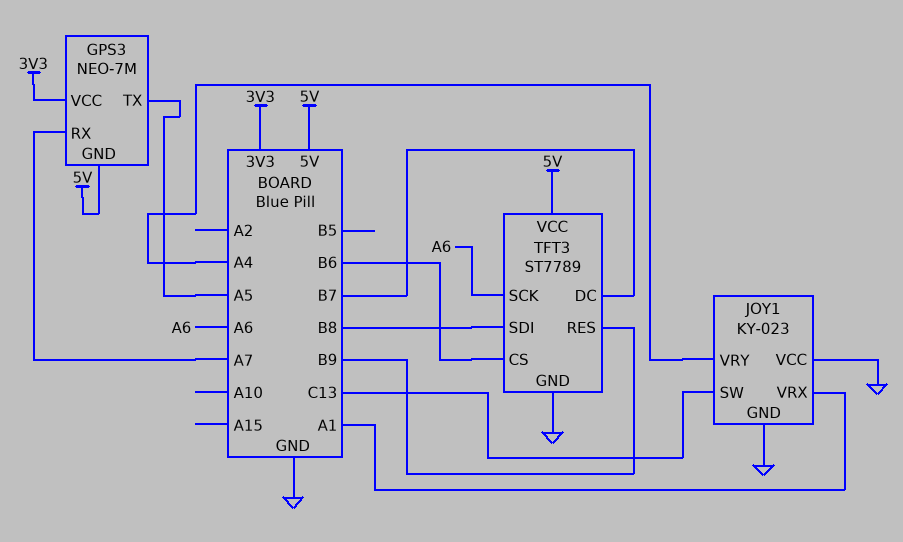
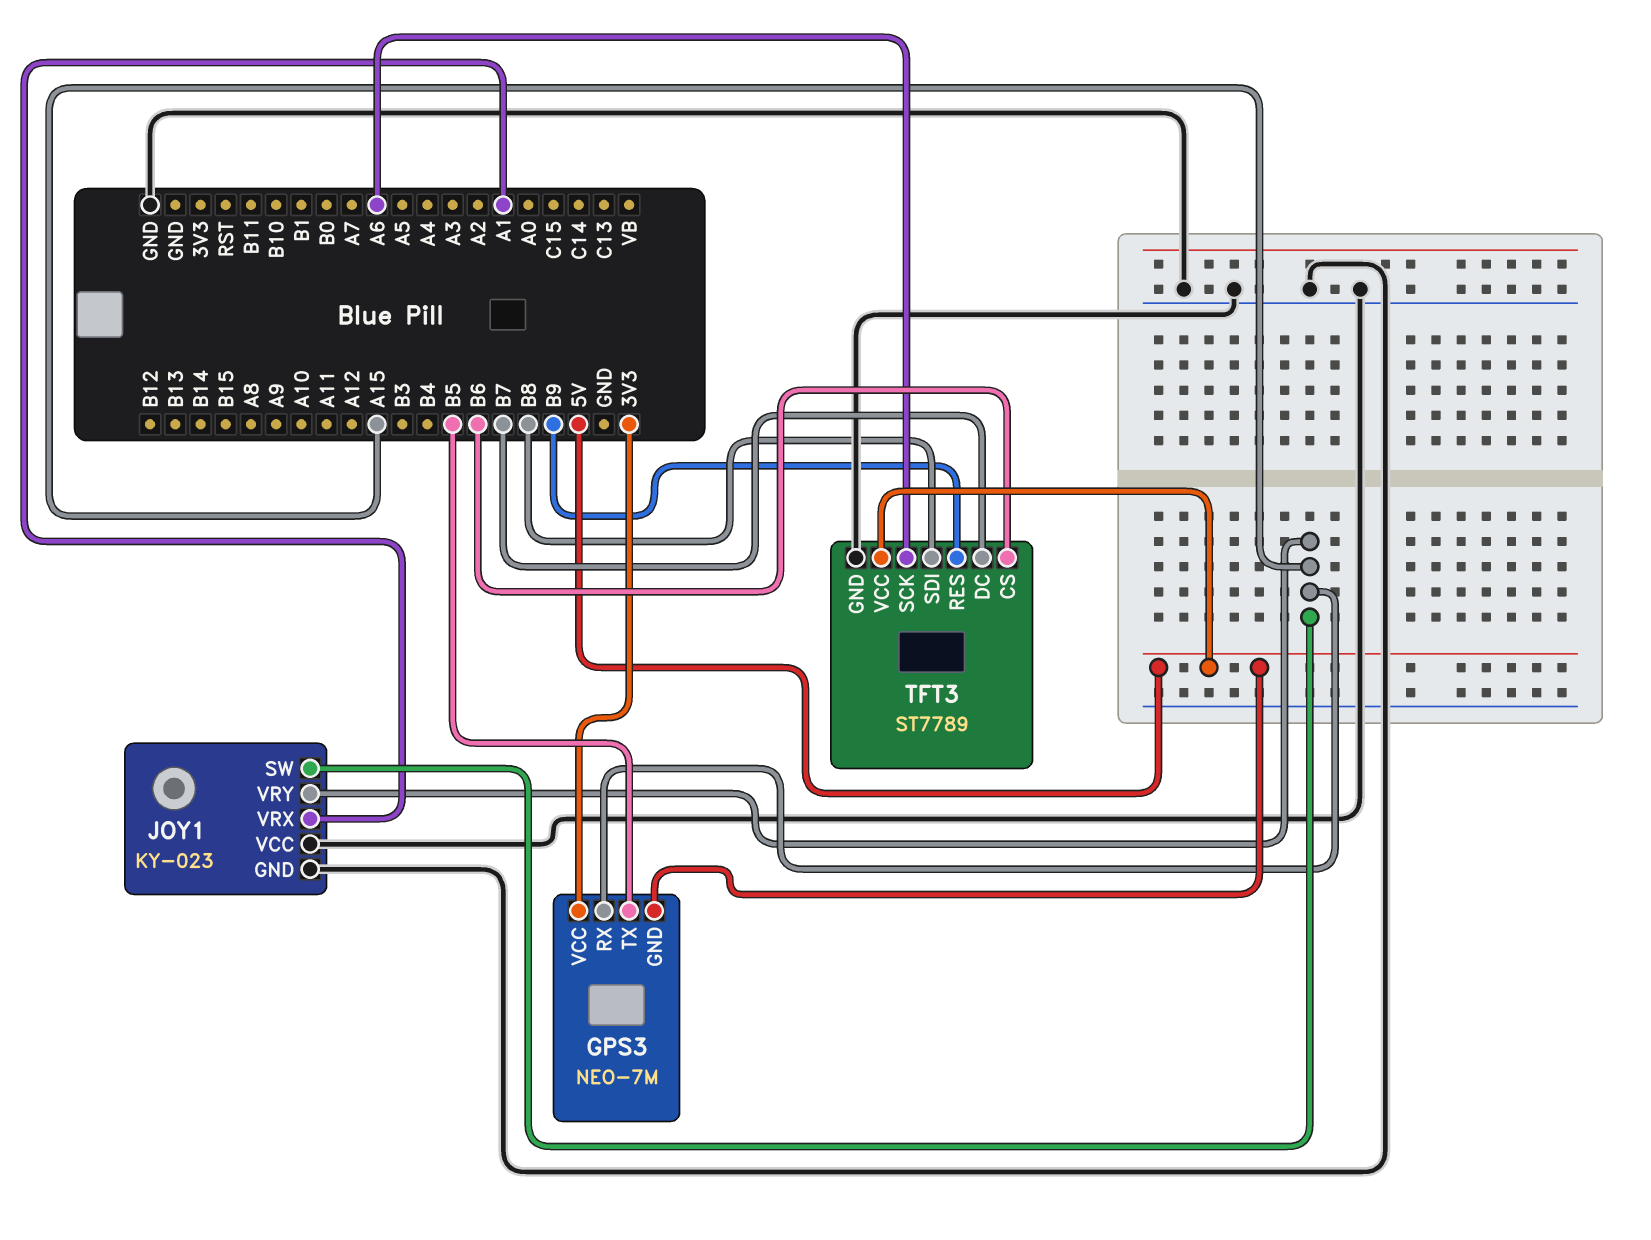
GPS3 pin RX: A7 -> A15
GPS3 pin TX: A5 -> B5
JOY1 pin SW: C13 -> A15
JOY1 pin VRY: A4 -> A15

